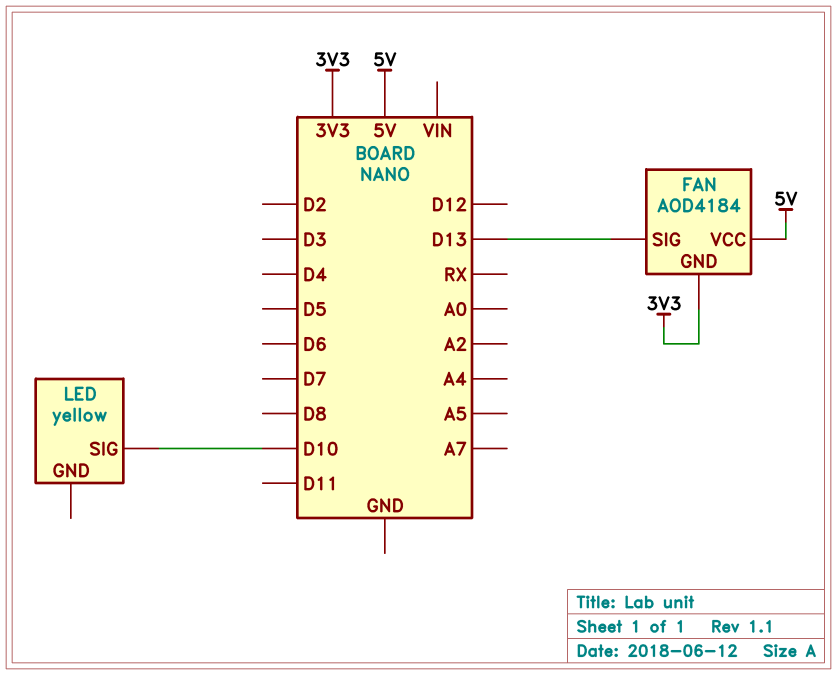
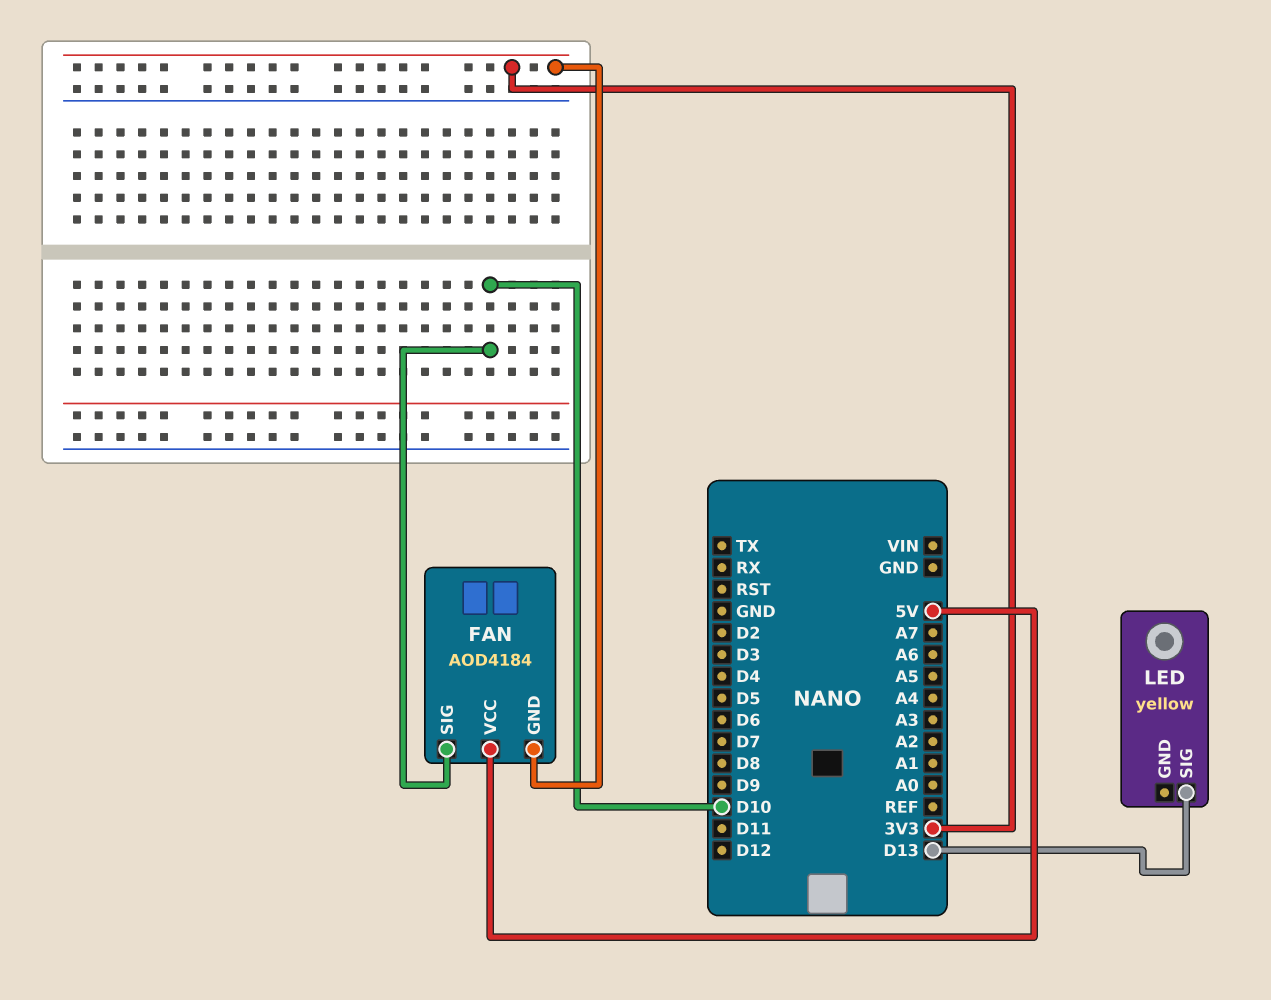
FAN pin SIG: D13 -> D10
LED pin SIG: D10 -> D13

